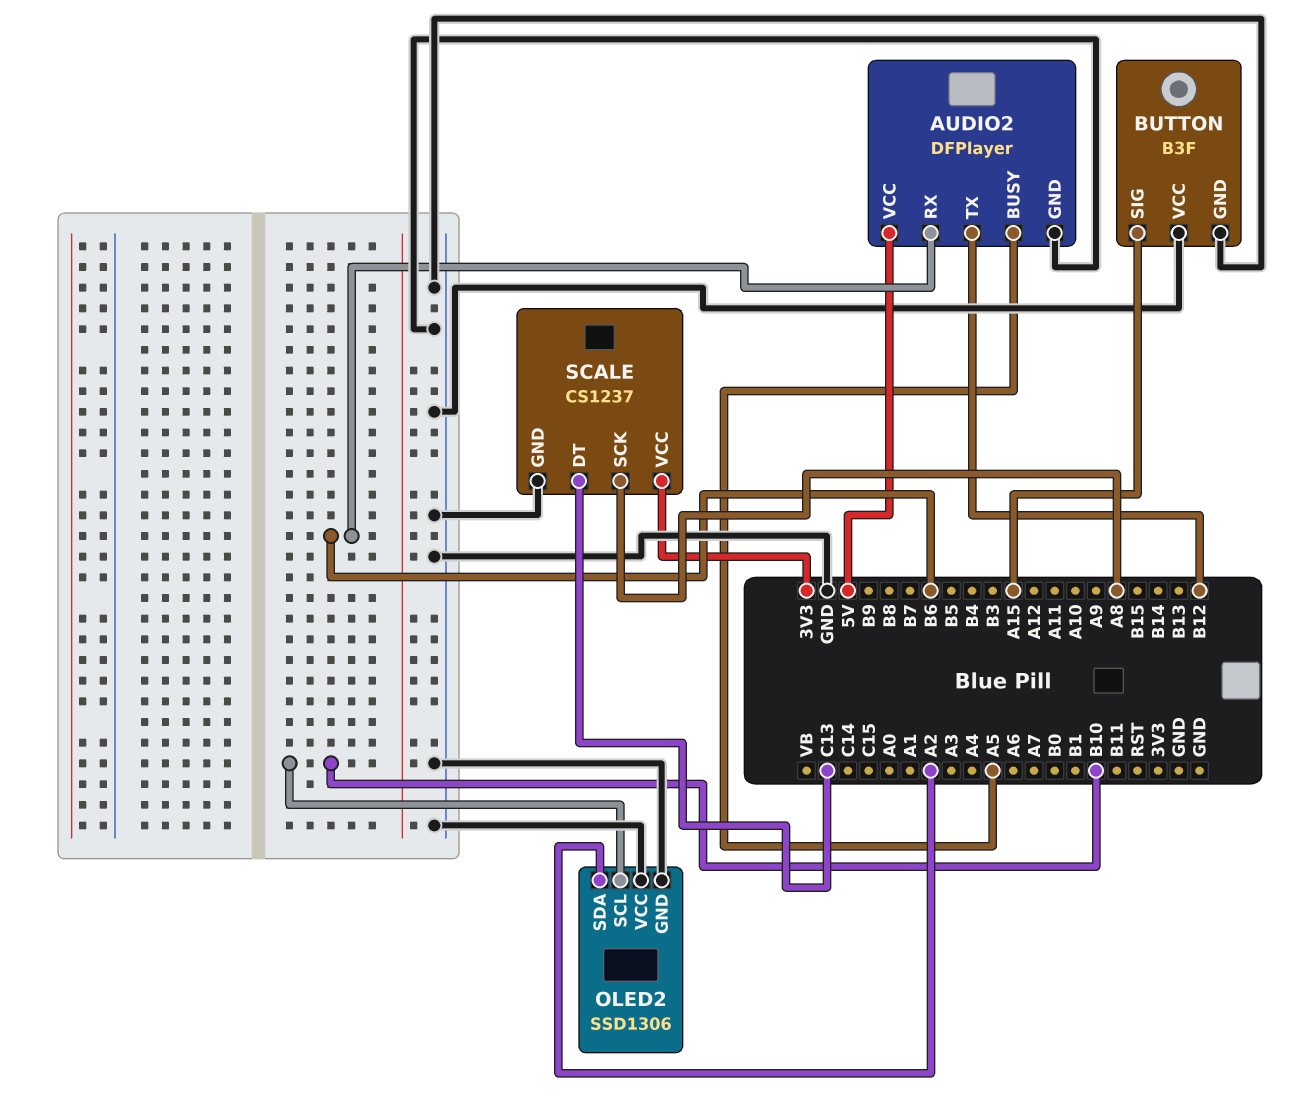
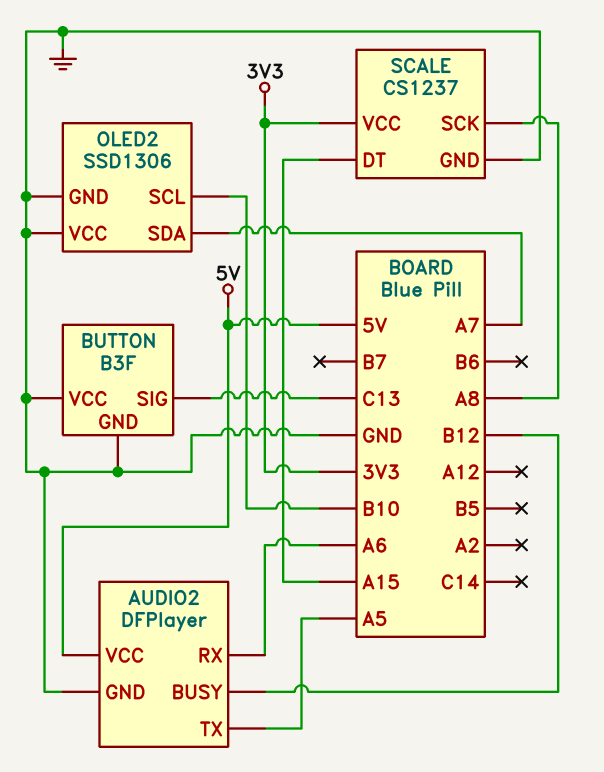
AUDIO2 pin BUSY: A5 -> B12
AUDIO2 pin RX: B6 -> A6
AUDIO2 pin TX: B12 -> A5
BUTTON pin SIG: A15 -> C13
OLED2 pin SDA: A2 -> A7
SCALE pin DT: C13 -> A15

